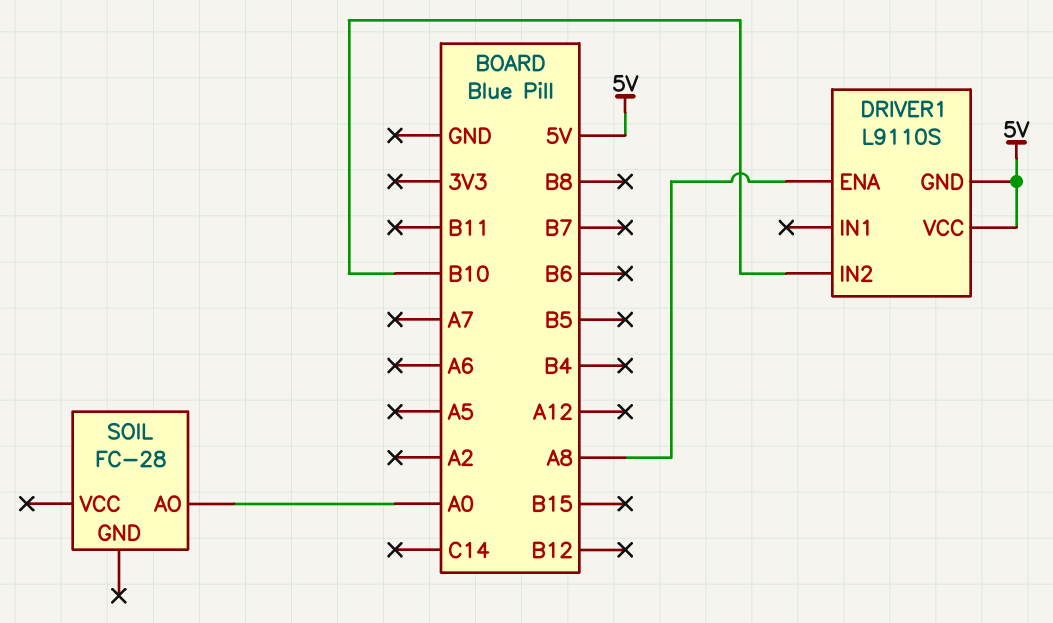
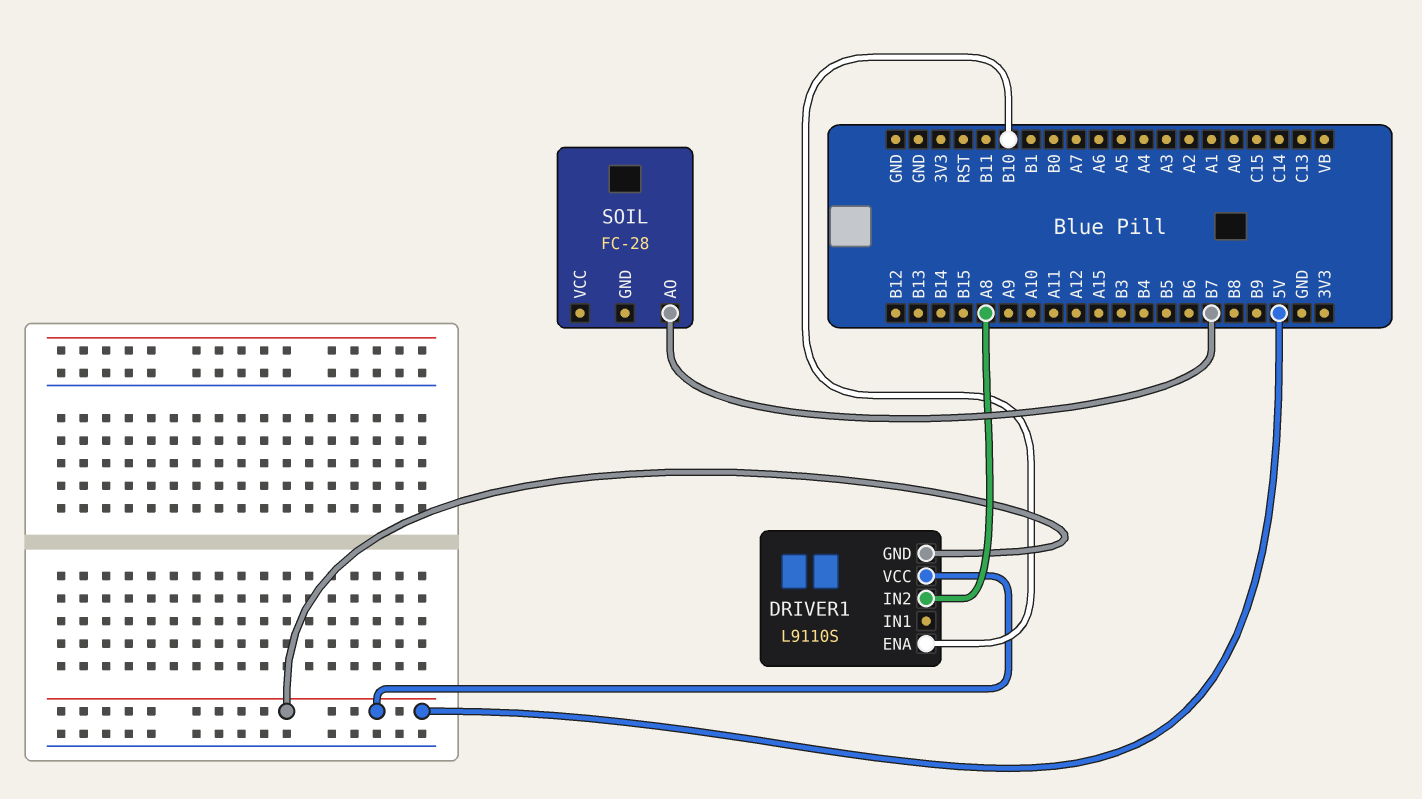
DRIVER1 pin ENA: A8 -> B10
DRIVER1 pin IN2: B10 -> A8
SOIL pin AO: A0 -> B7

